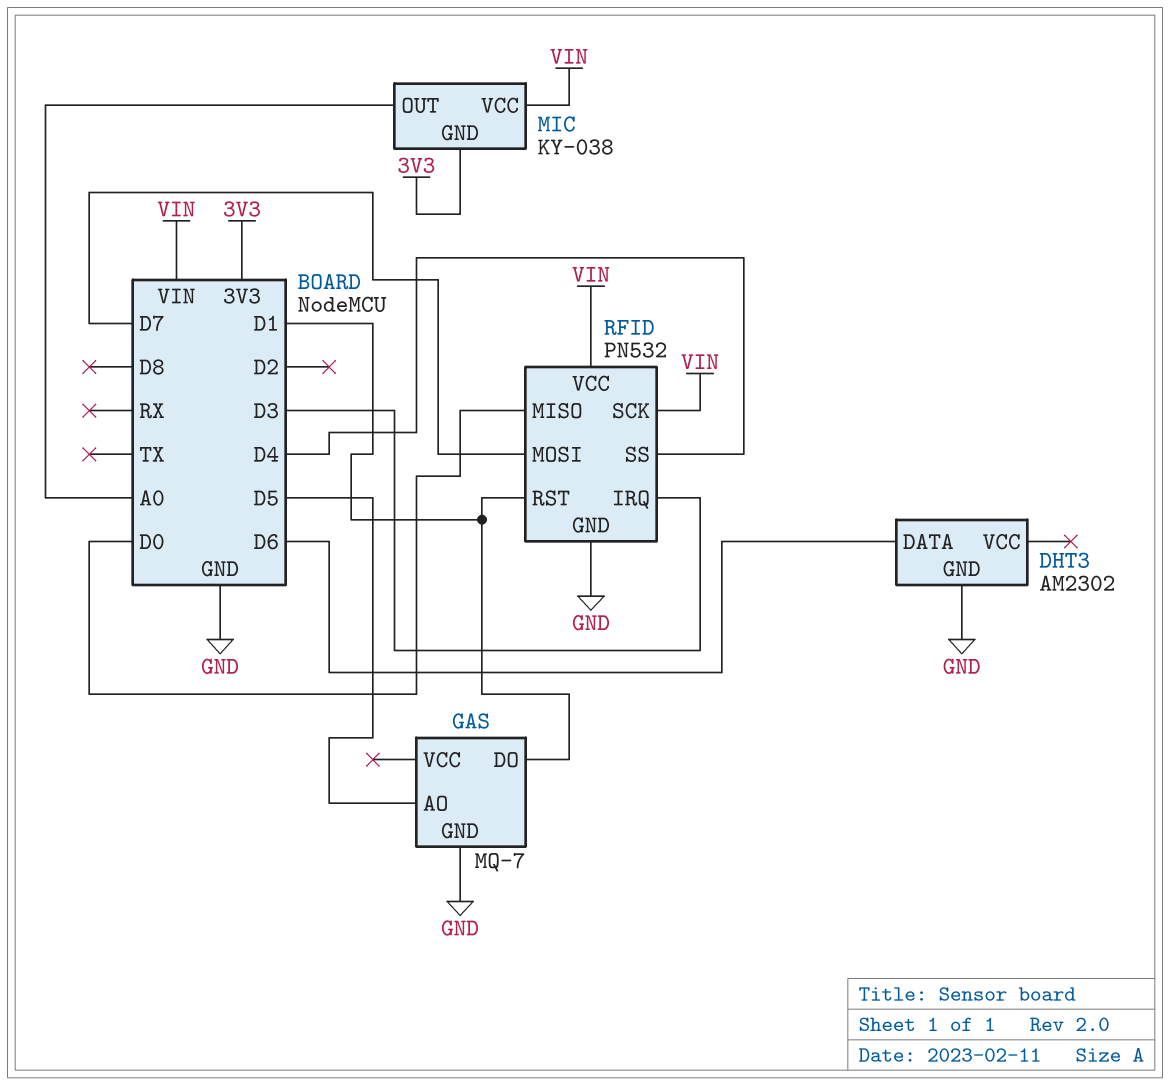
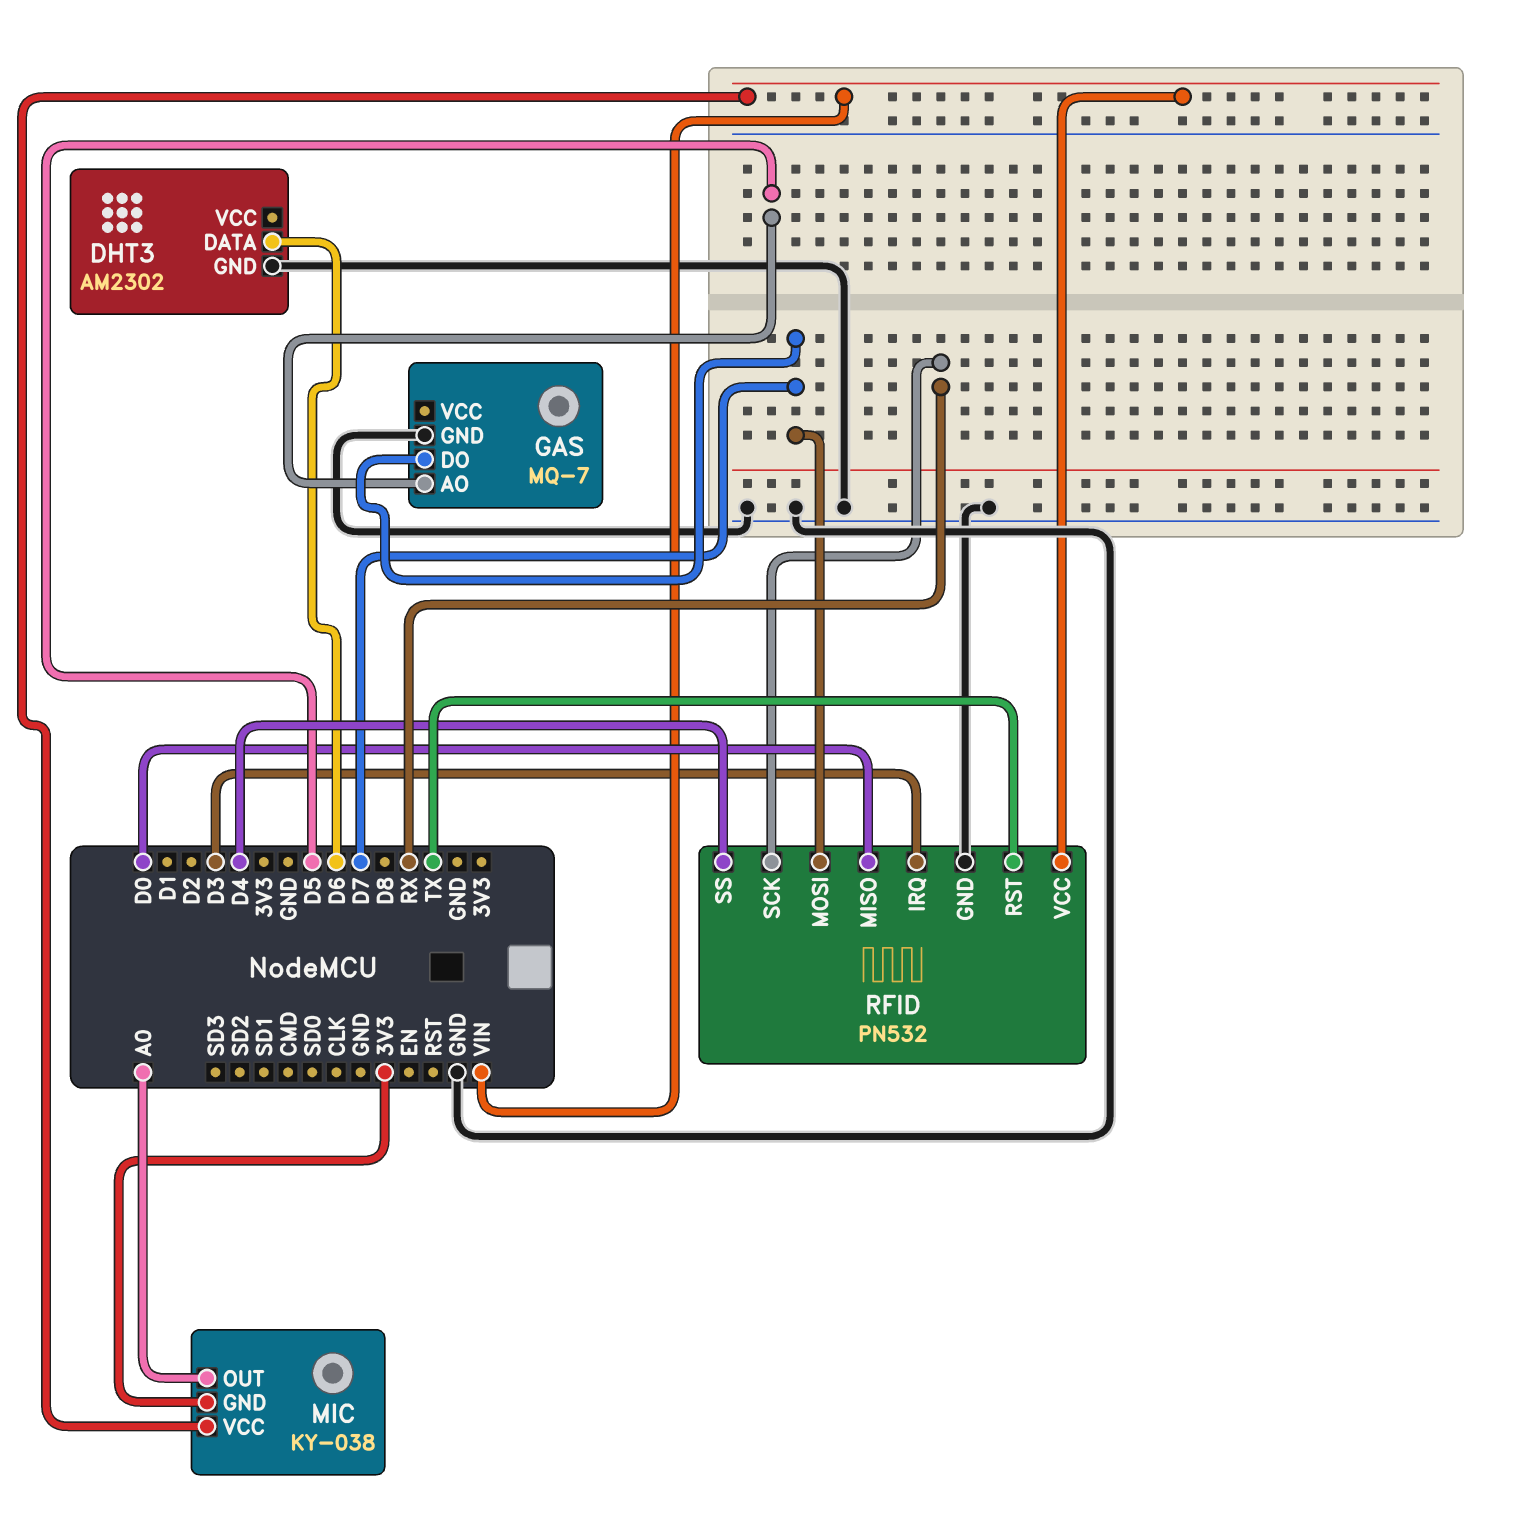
GAS pin DO: D1 -> D7
RFID pin RST: D1 -> TX
RFID pin SCK: VIN -> RX

